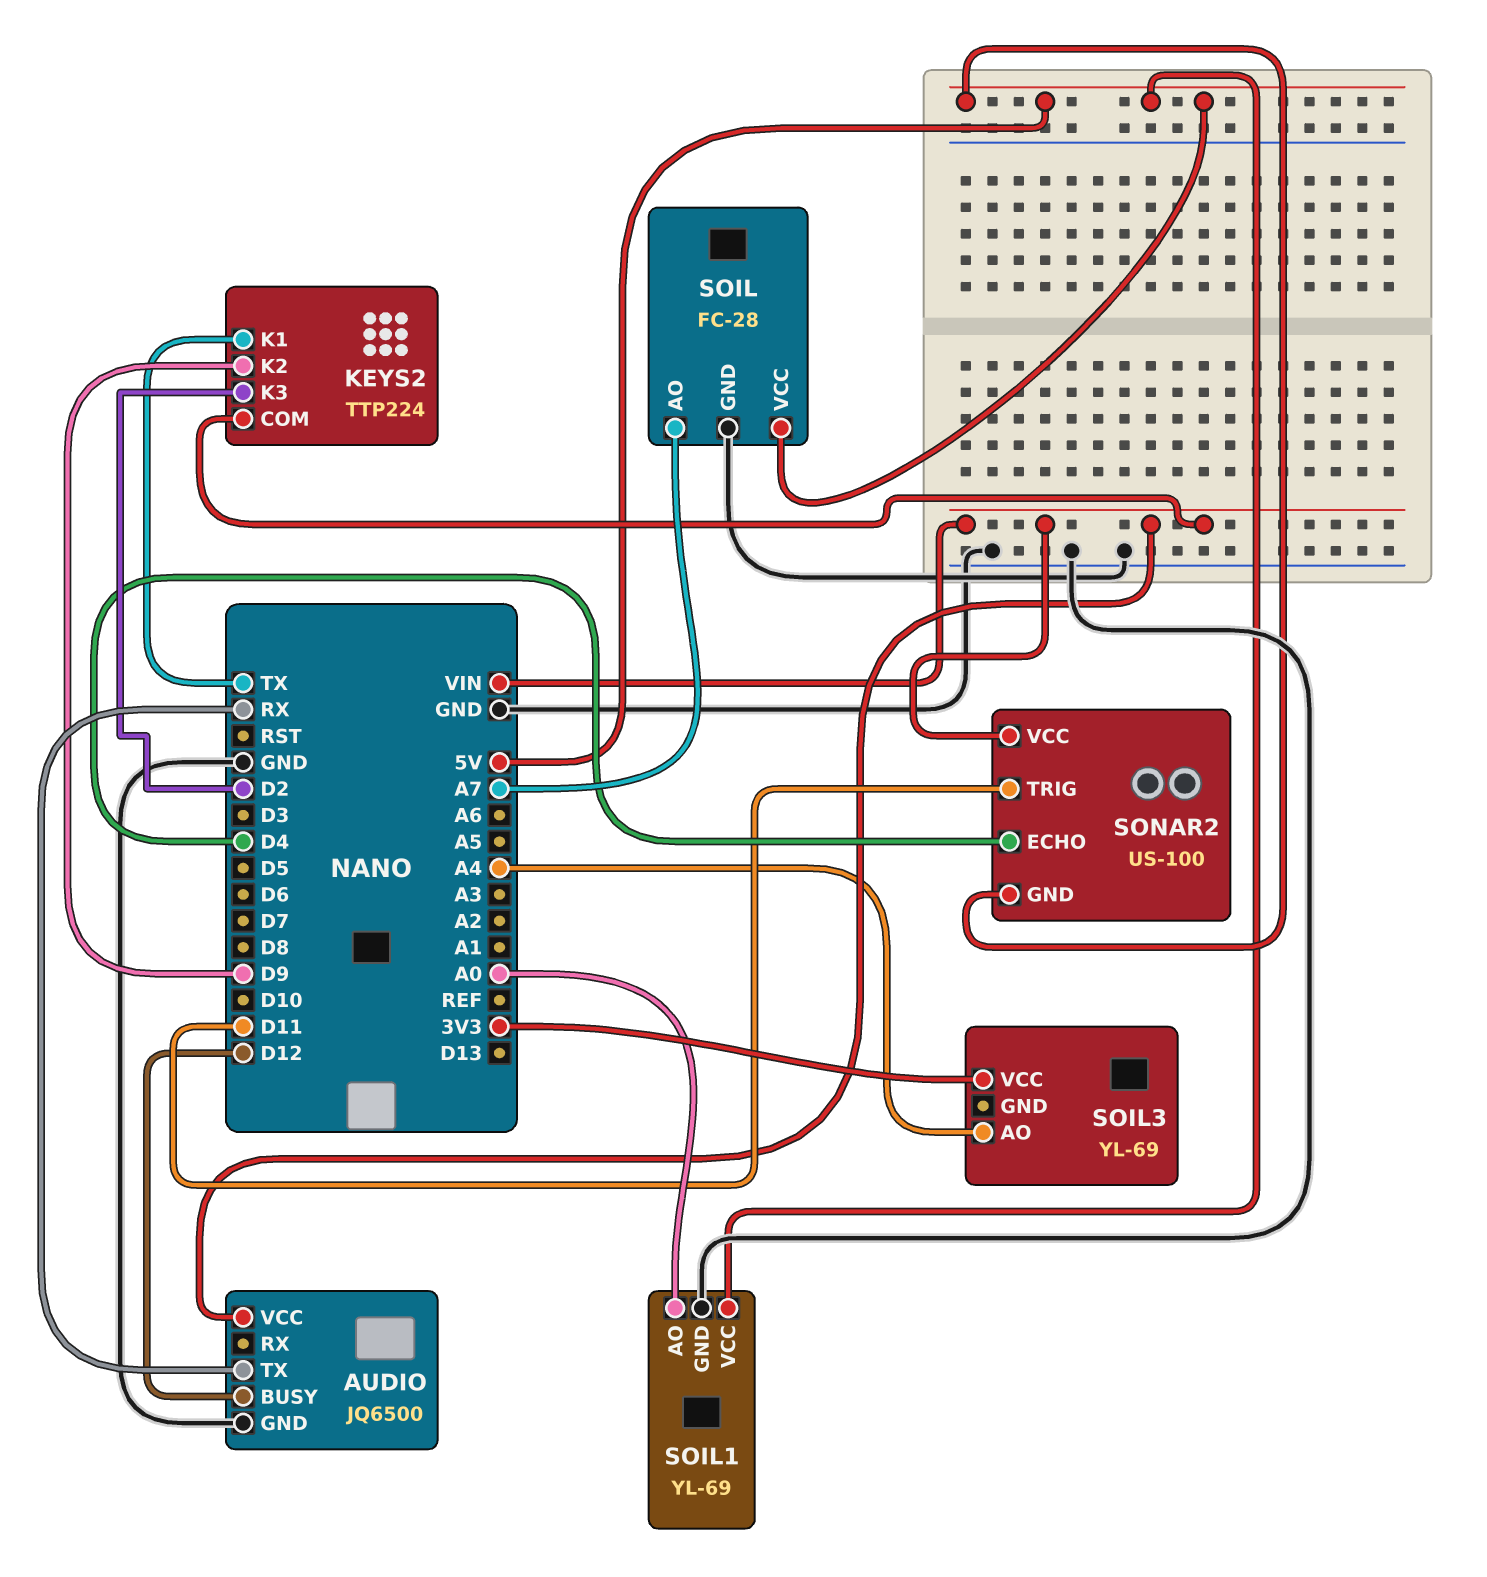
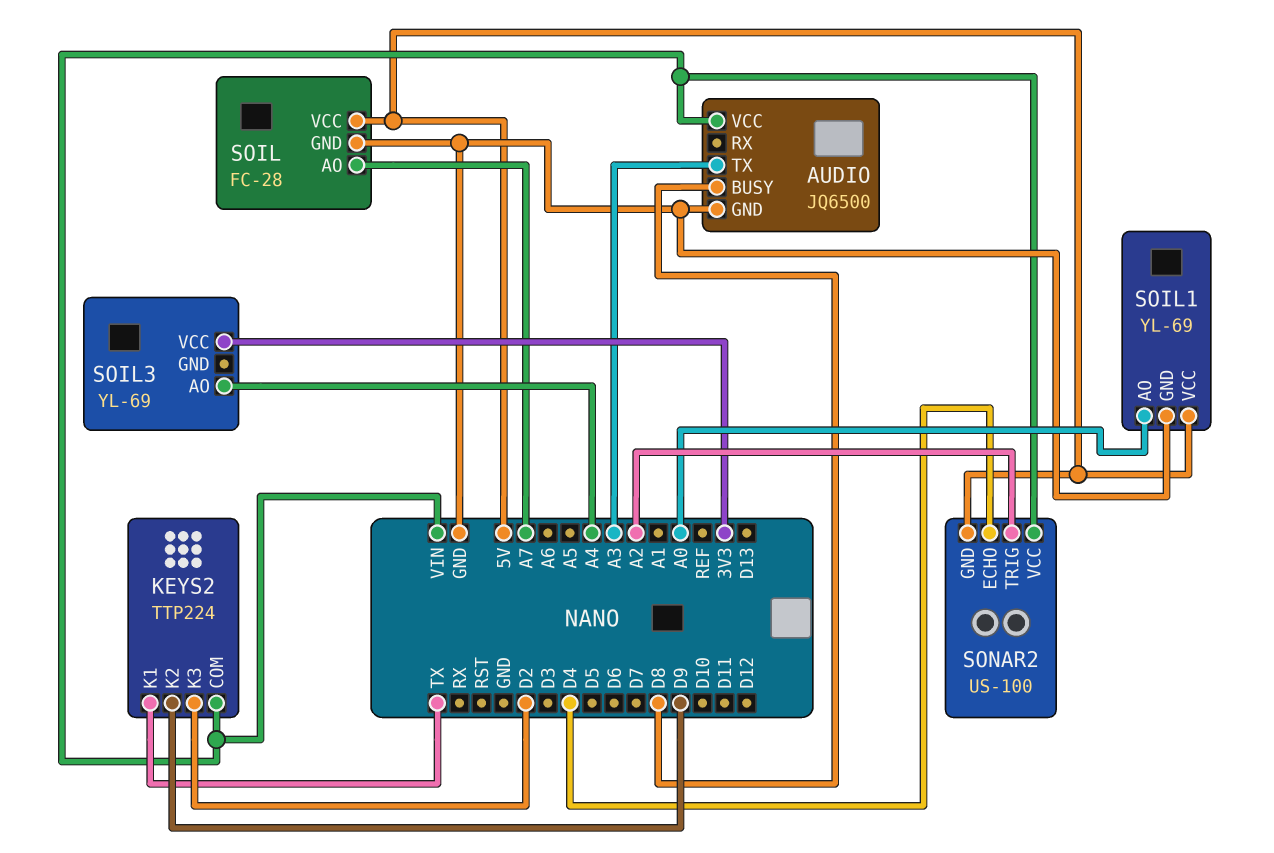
AUDIO pin BUSY: D12 -> D8
AUDIO pin TX: RX -> A3
SONAR2 pin TRIG: D11 -> A2

